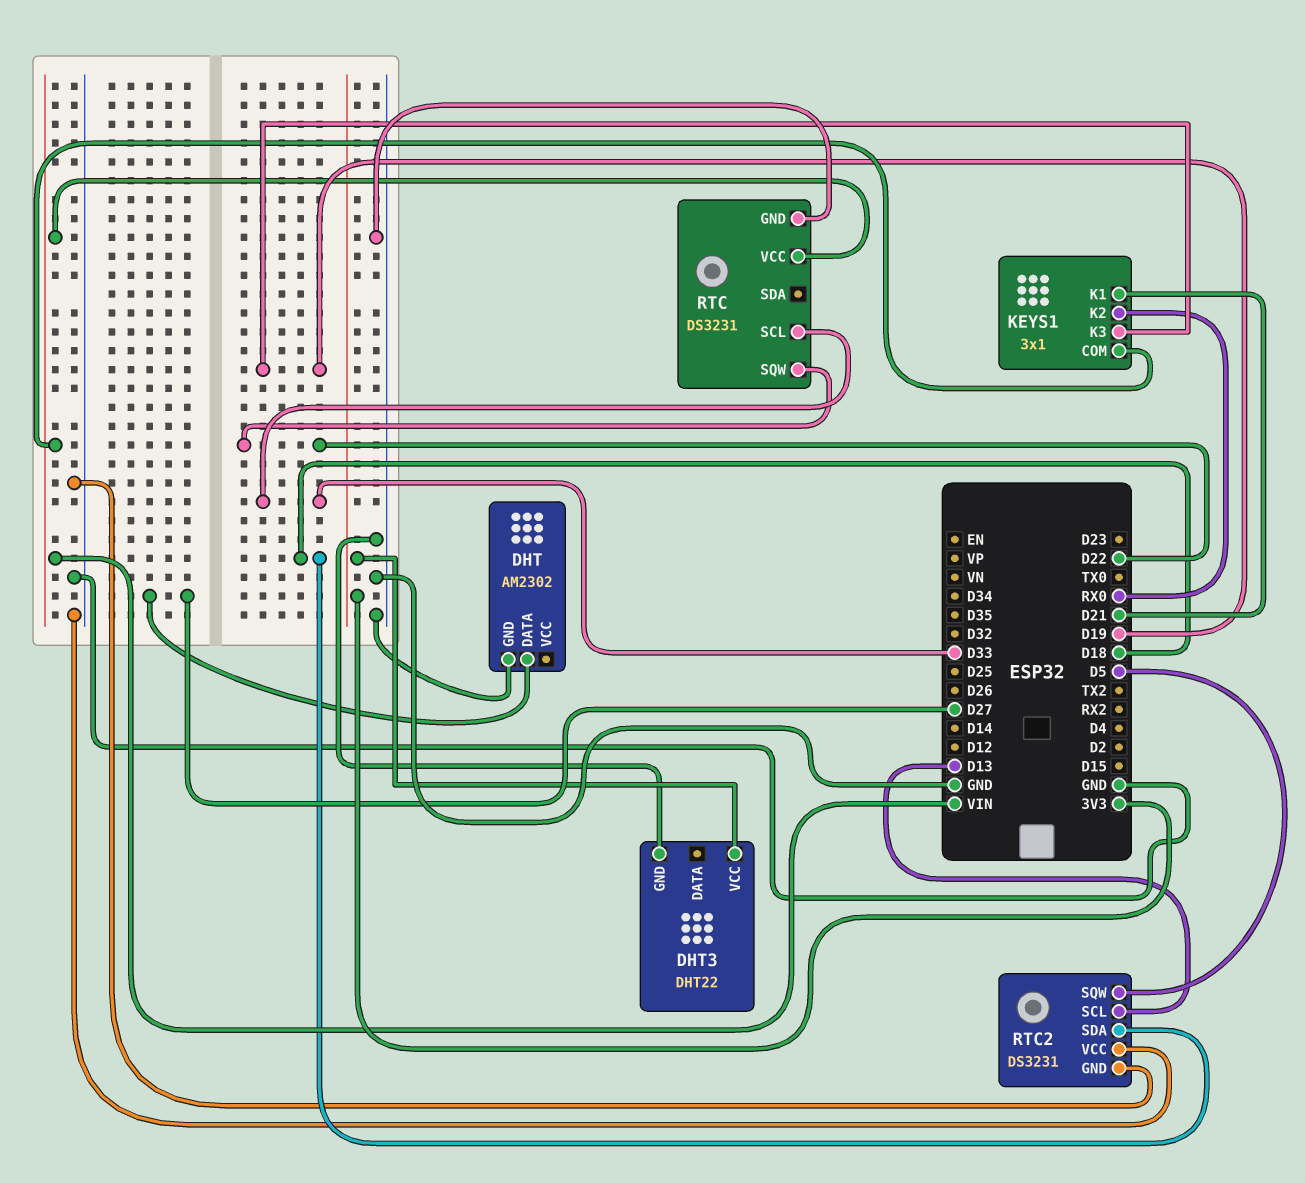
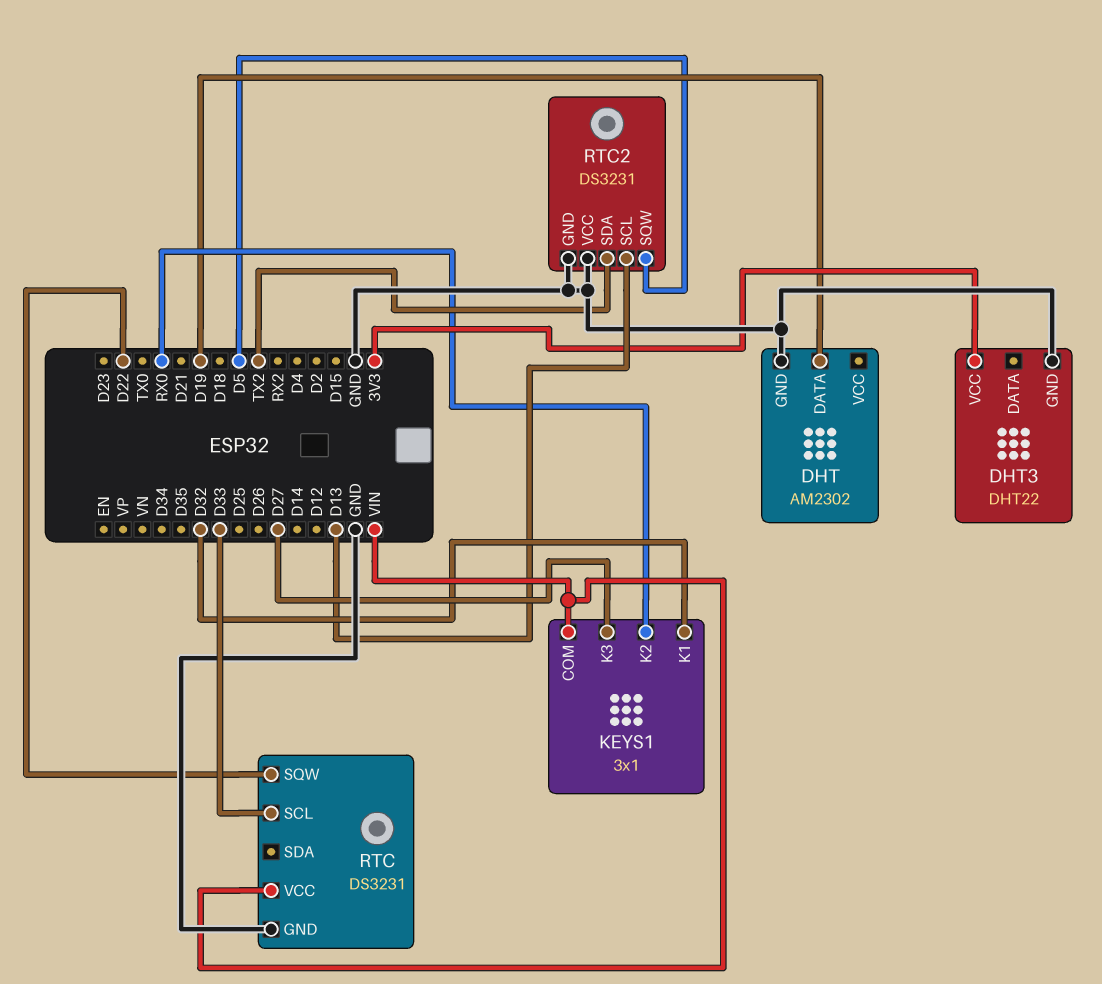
DHT pin DATA: D27 -> D19
KEYS1 pin K1: D21 -> D32
KEYS1 pin K3: D19 -> D27
RTC2 pin SDA: D18 -> TX2

